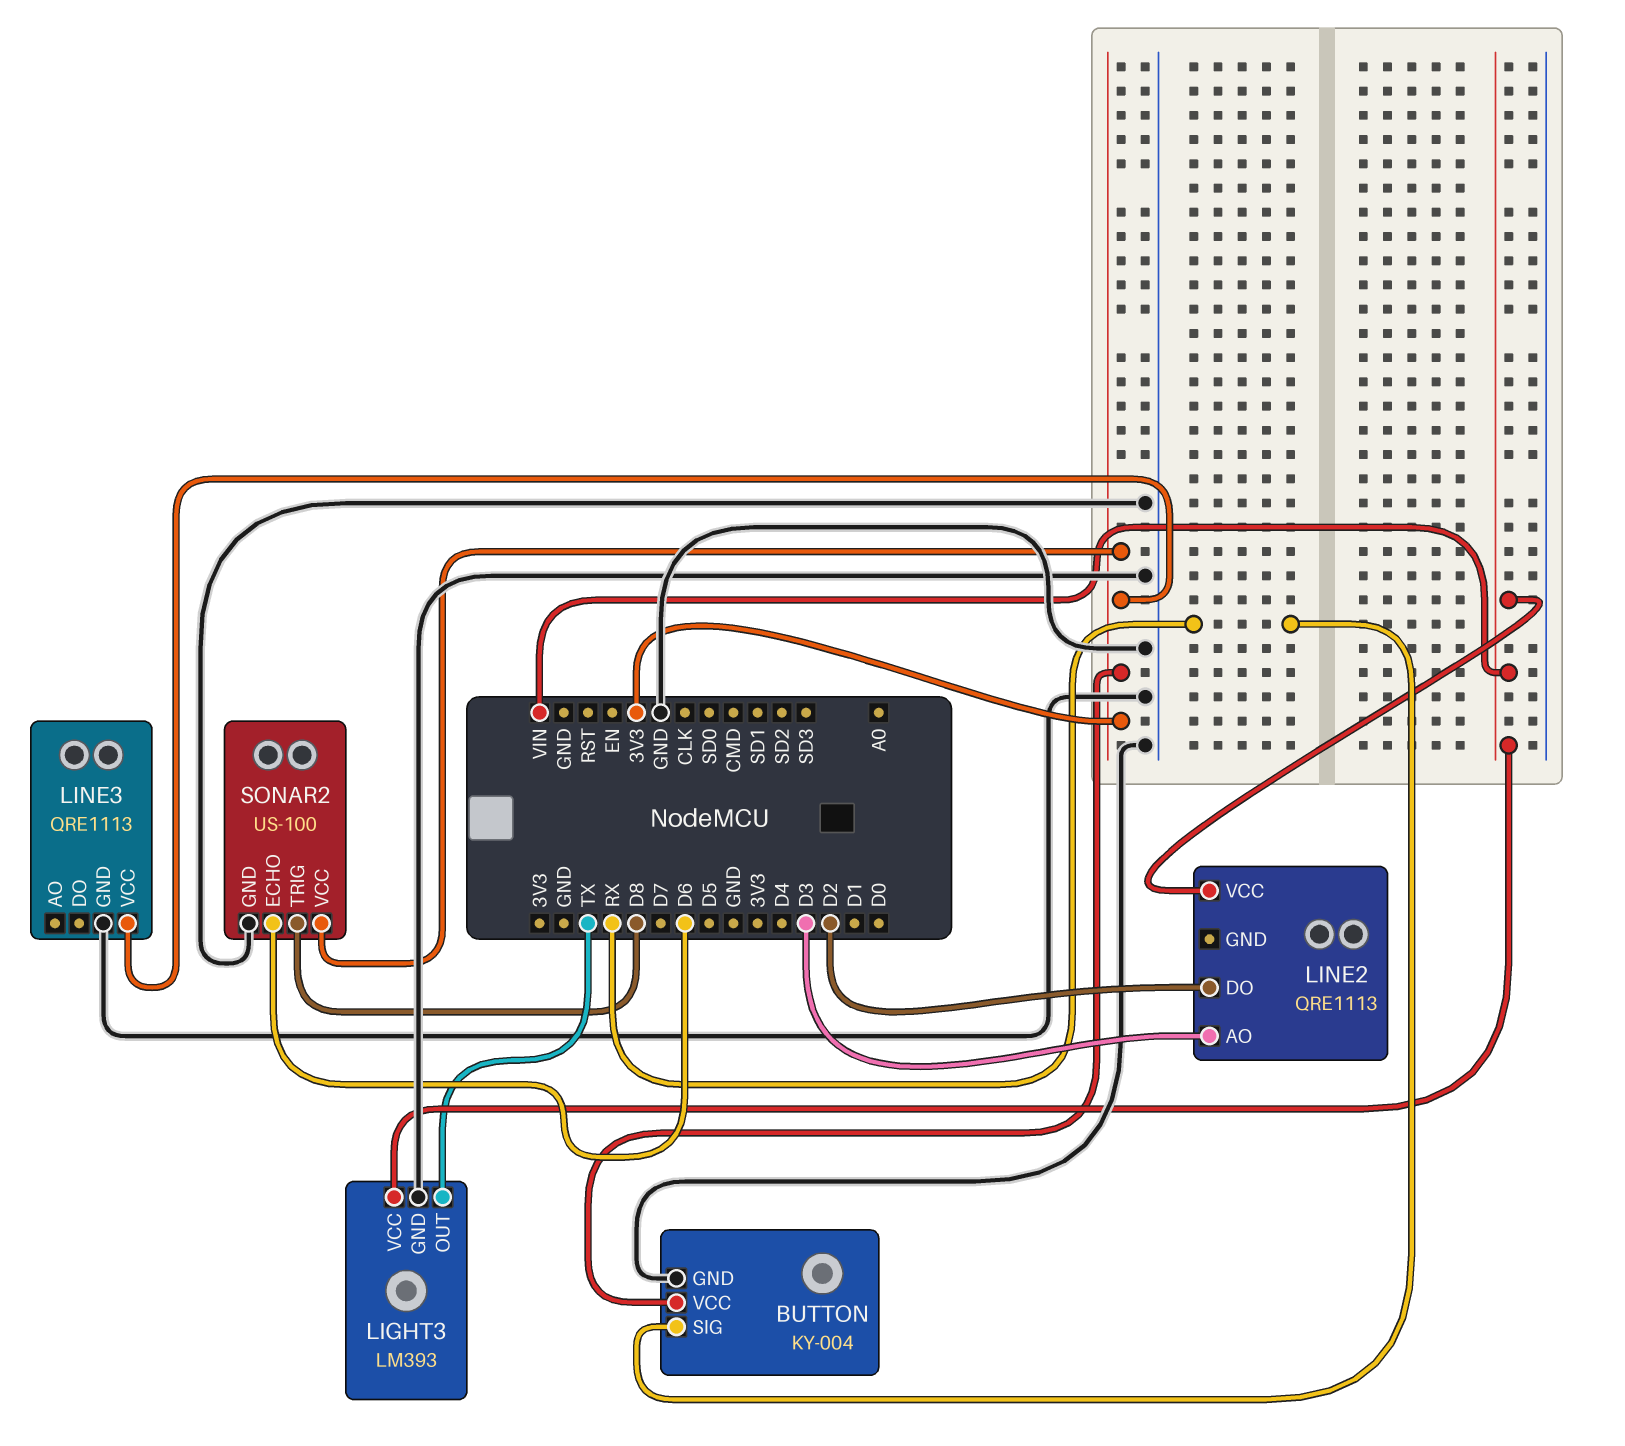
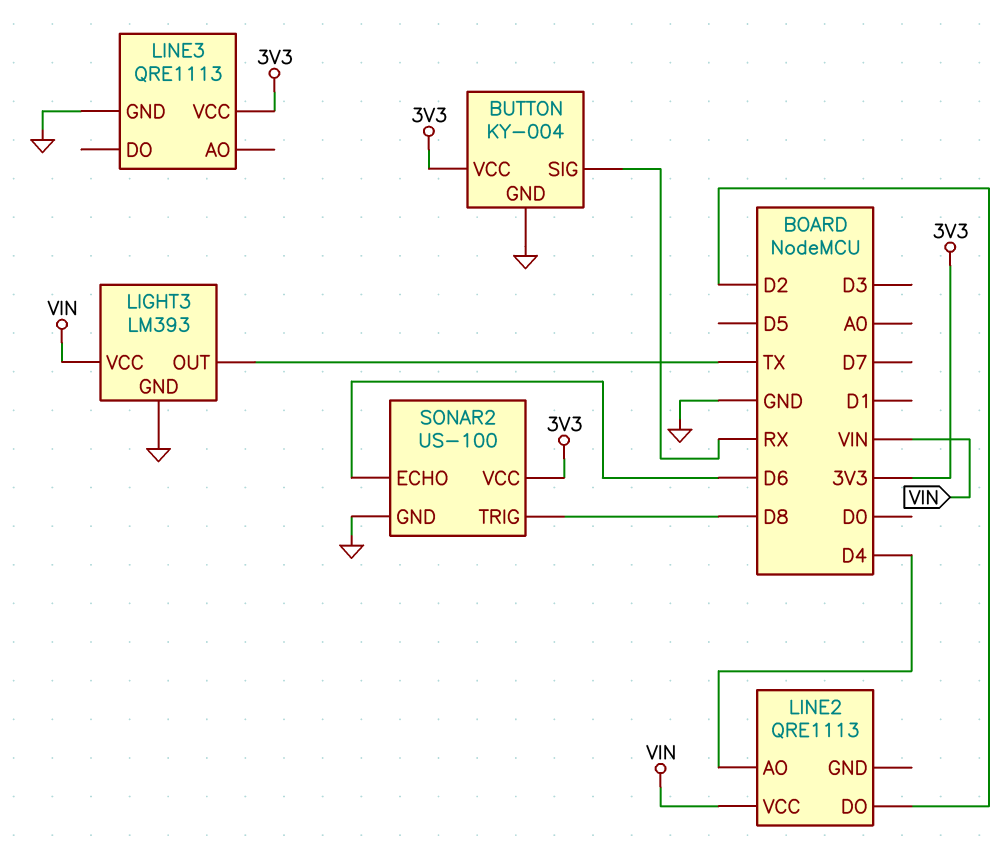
LINE2 pin AO: D3 -> D4

